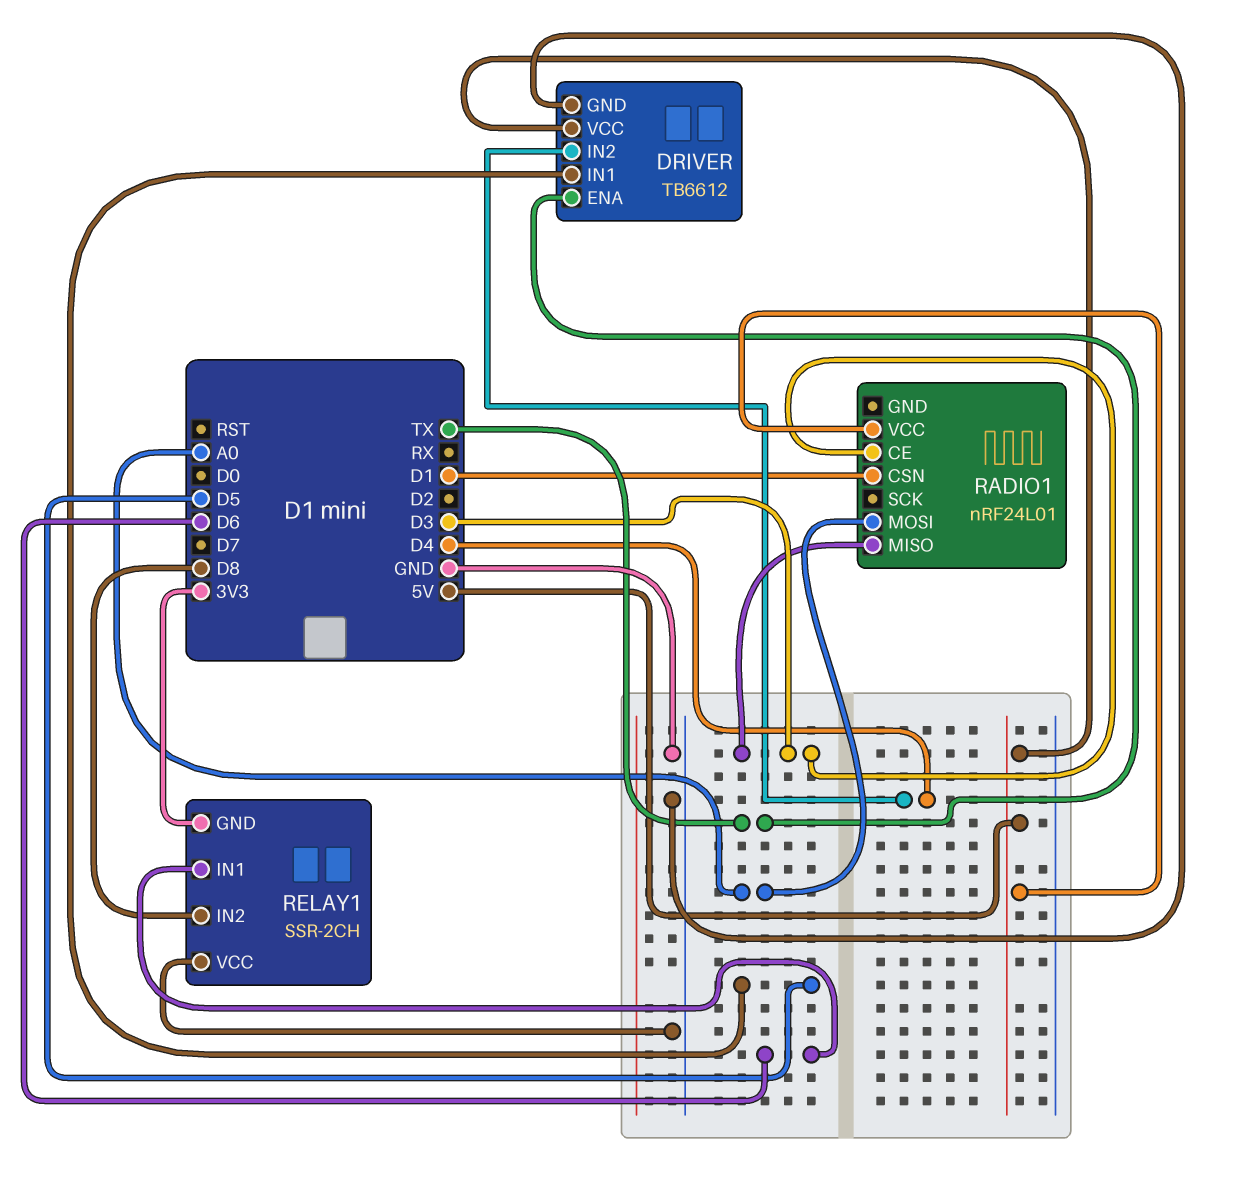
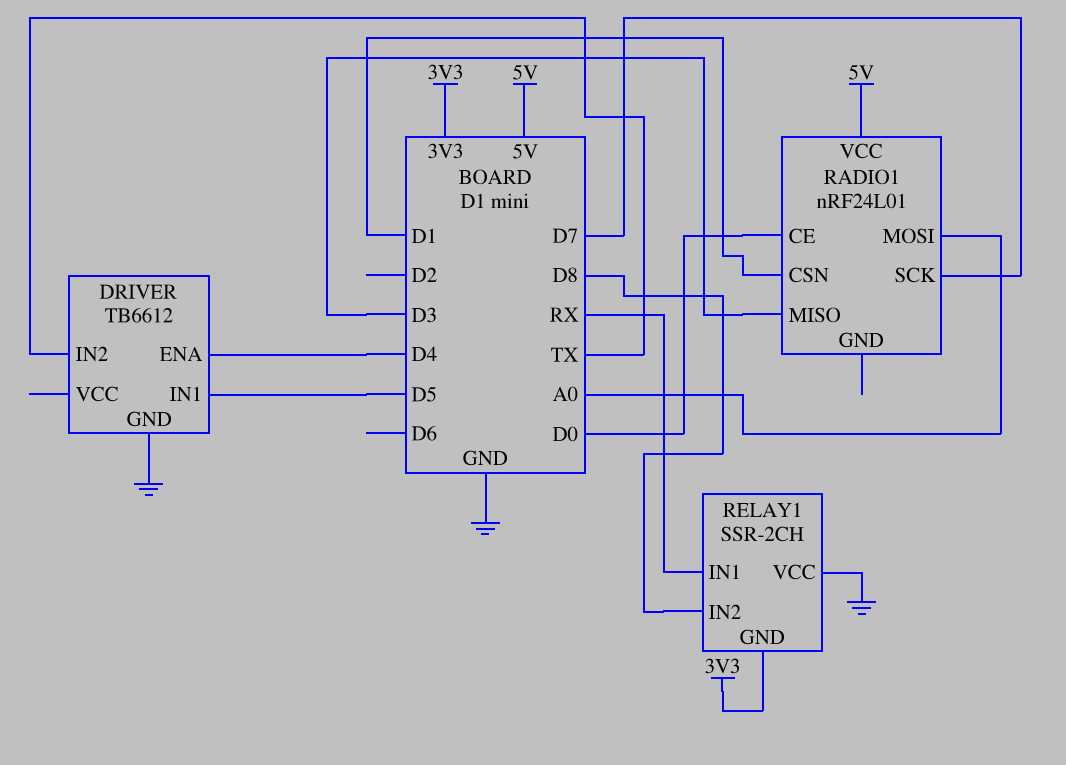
DRIVER pin ENA: TX -> D4
DRIVER pin IN2: D4 -> TX
DRIVER pin VCC: 5V -> none
RADIO1 pin CE: D3 -> D0
RADIO1 pin SCK: none -> D7
RELAY1 pin IN1: D6 -> RX

